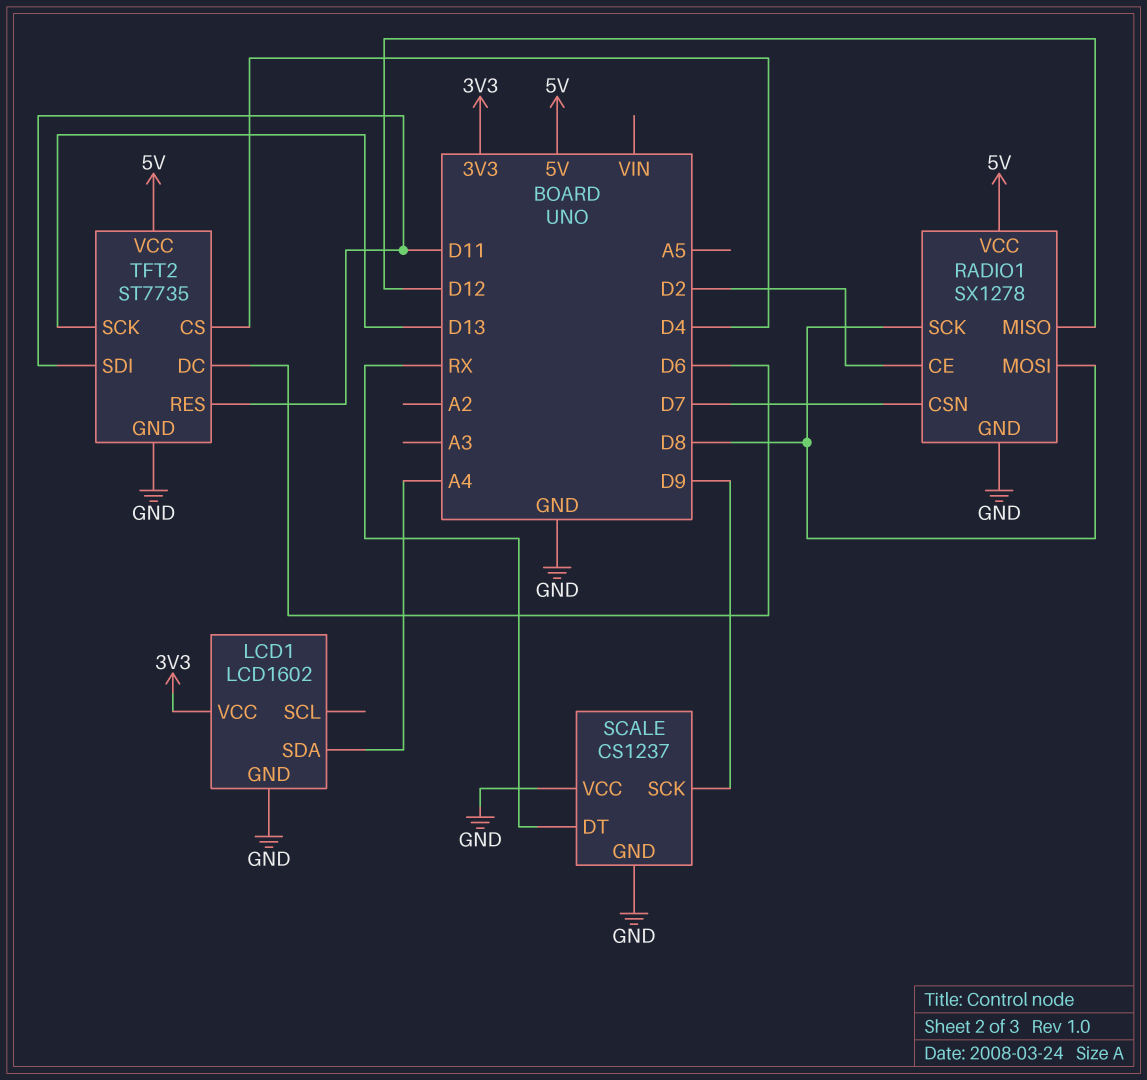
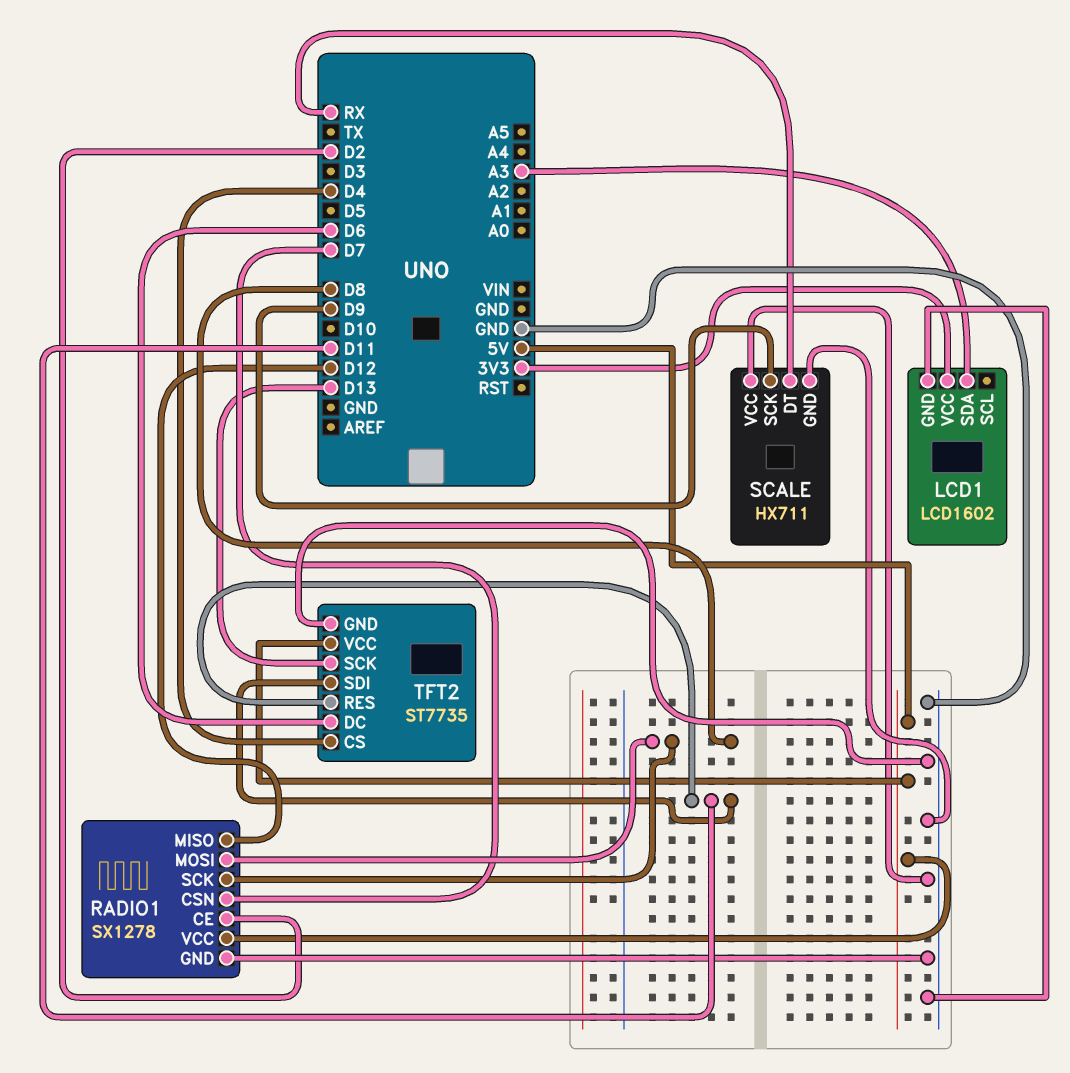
LCD1 pin SDA: A4 -> A3
SCALE: CS1237 -> HX711

